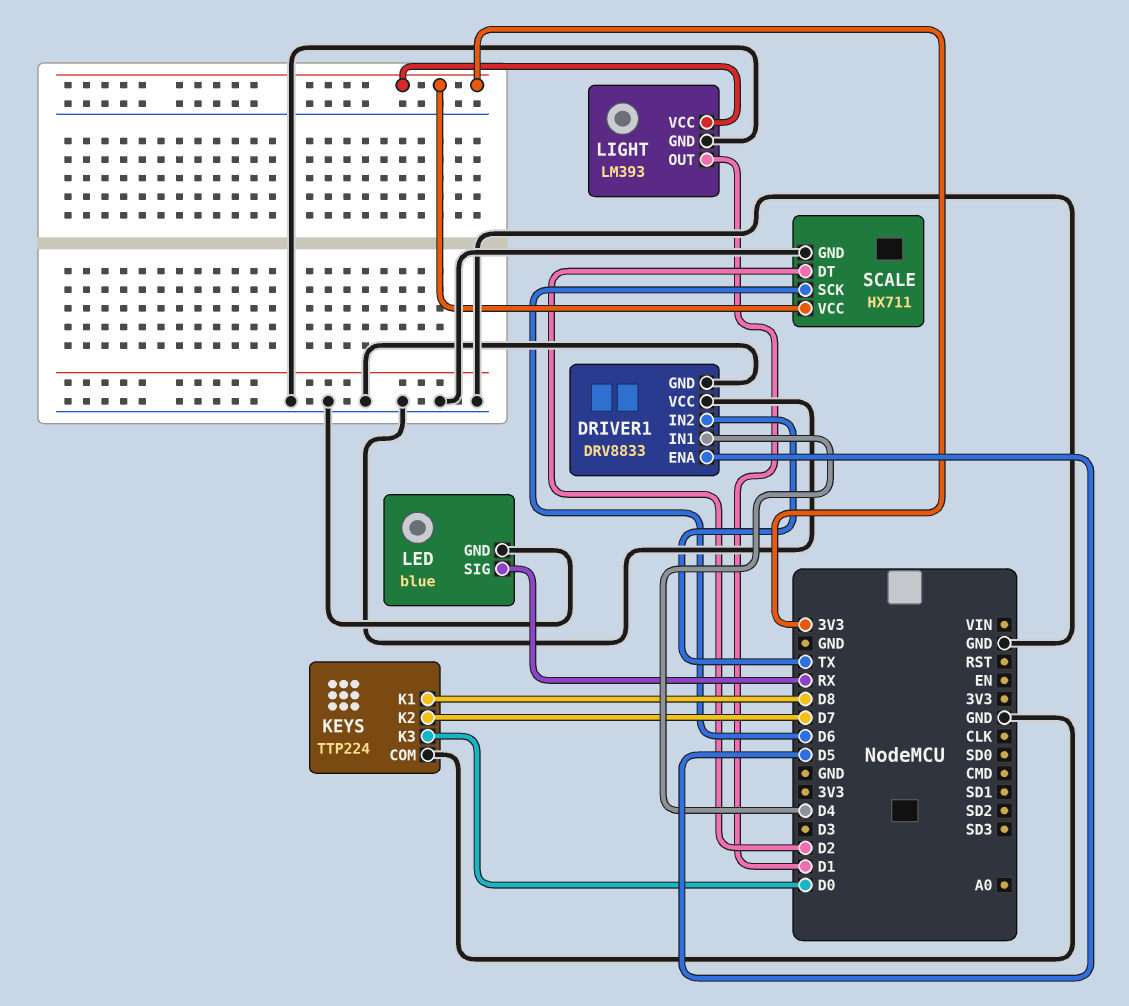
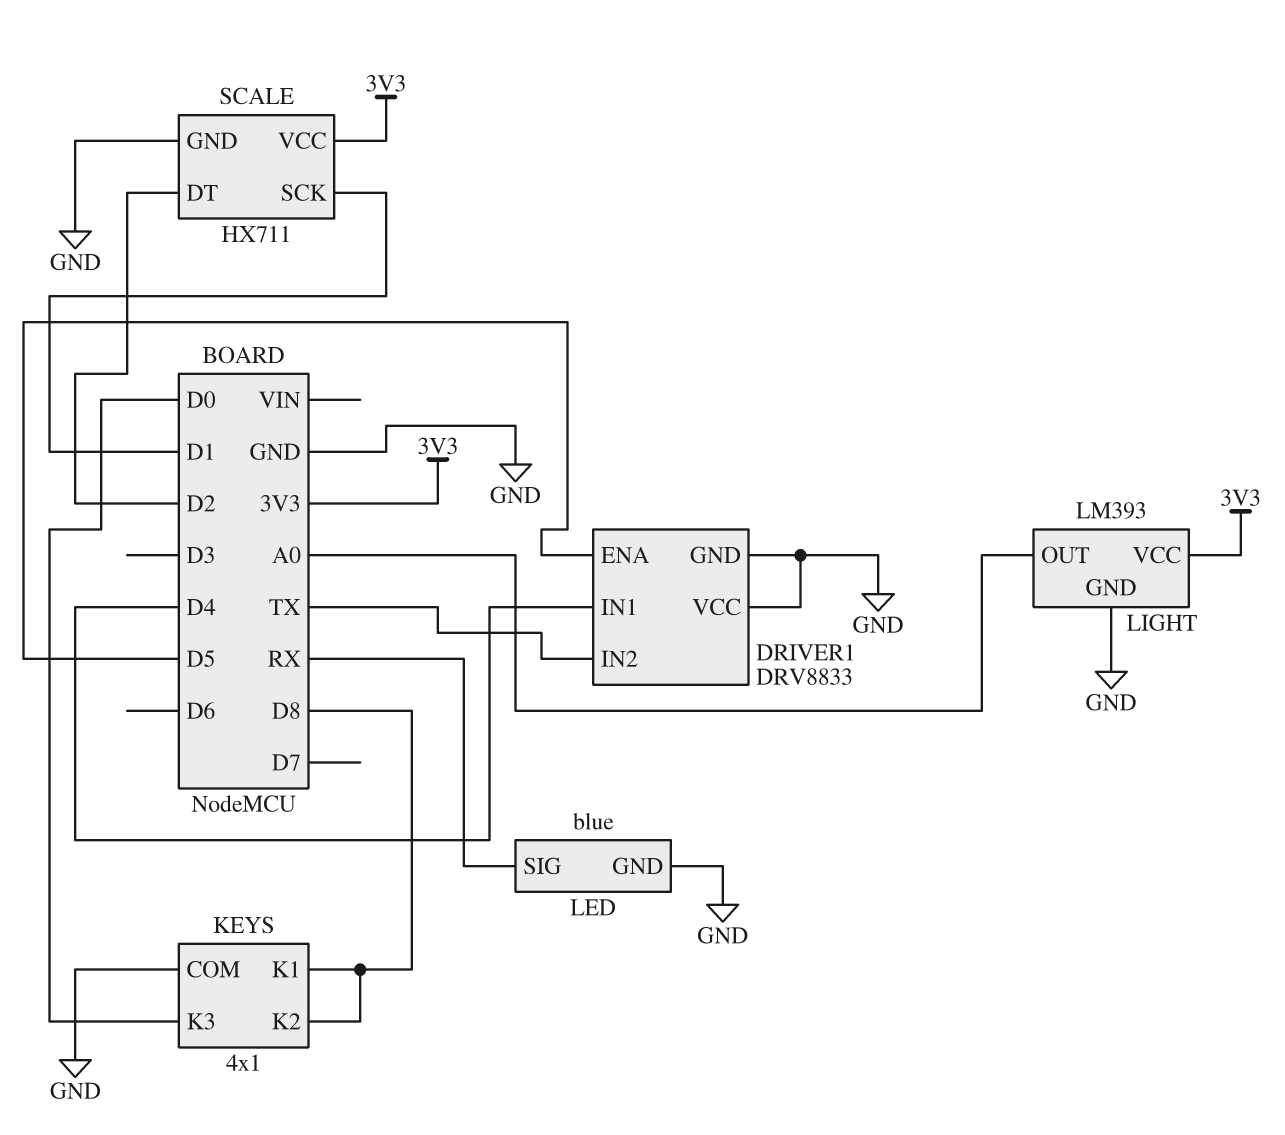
KEYS: TTP224 -> 4x1
KEYS pin K2: D7 -> D8
LIGHT pin OUT: D1 -> A0
SCALE pin SCK: D6 -> D1

